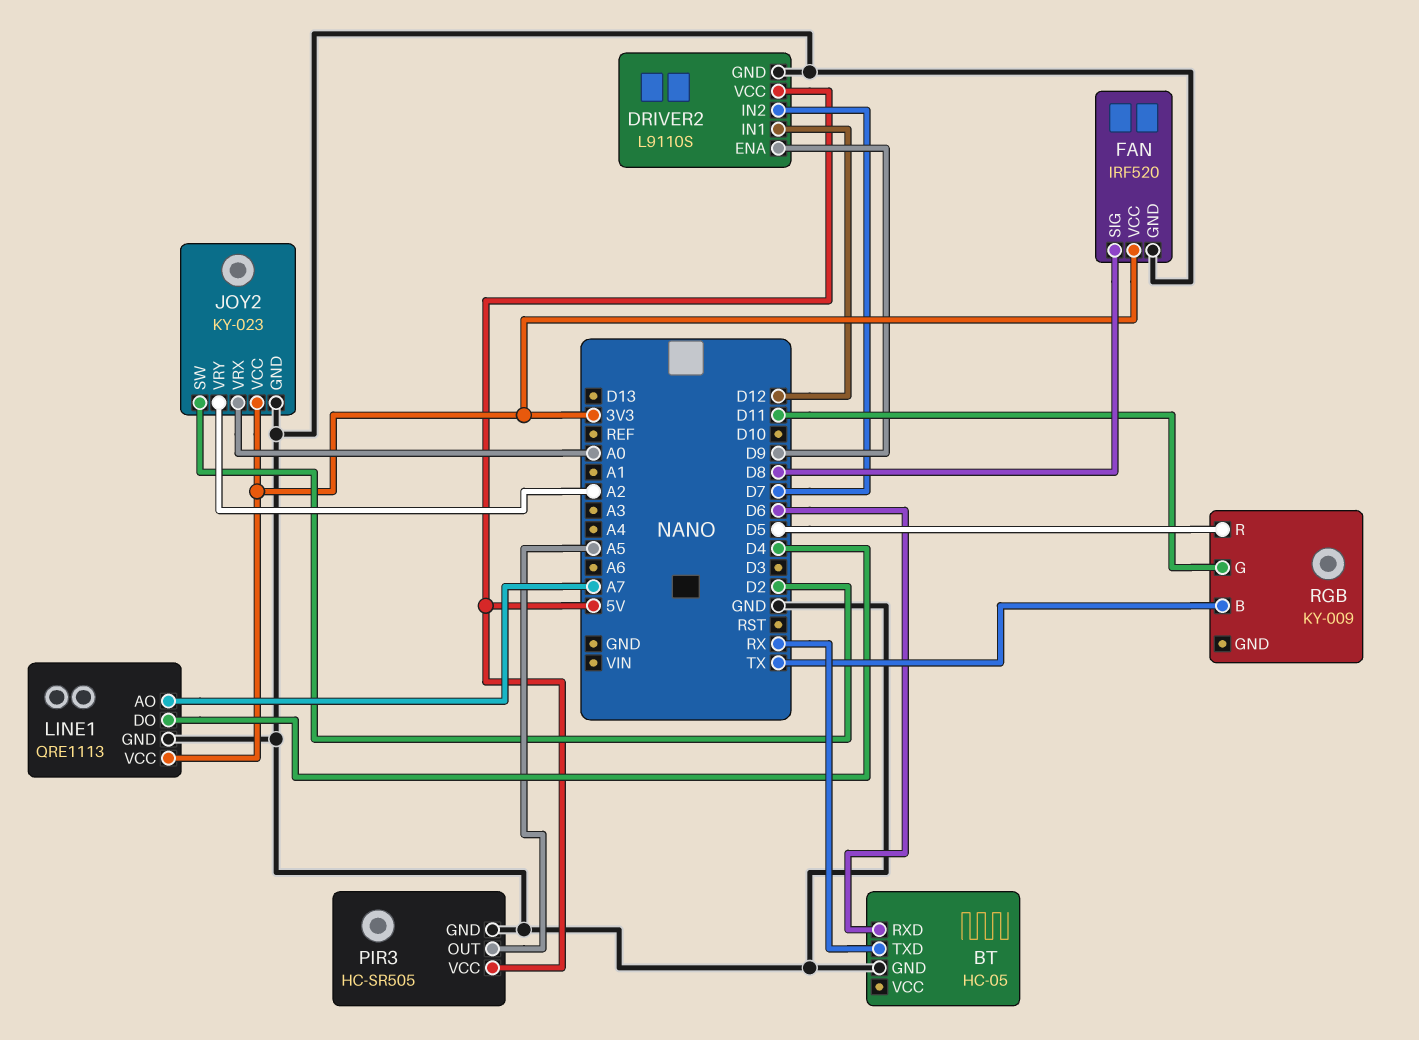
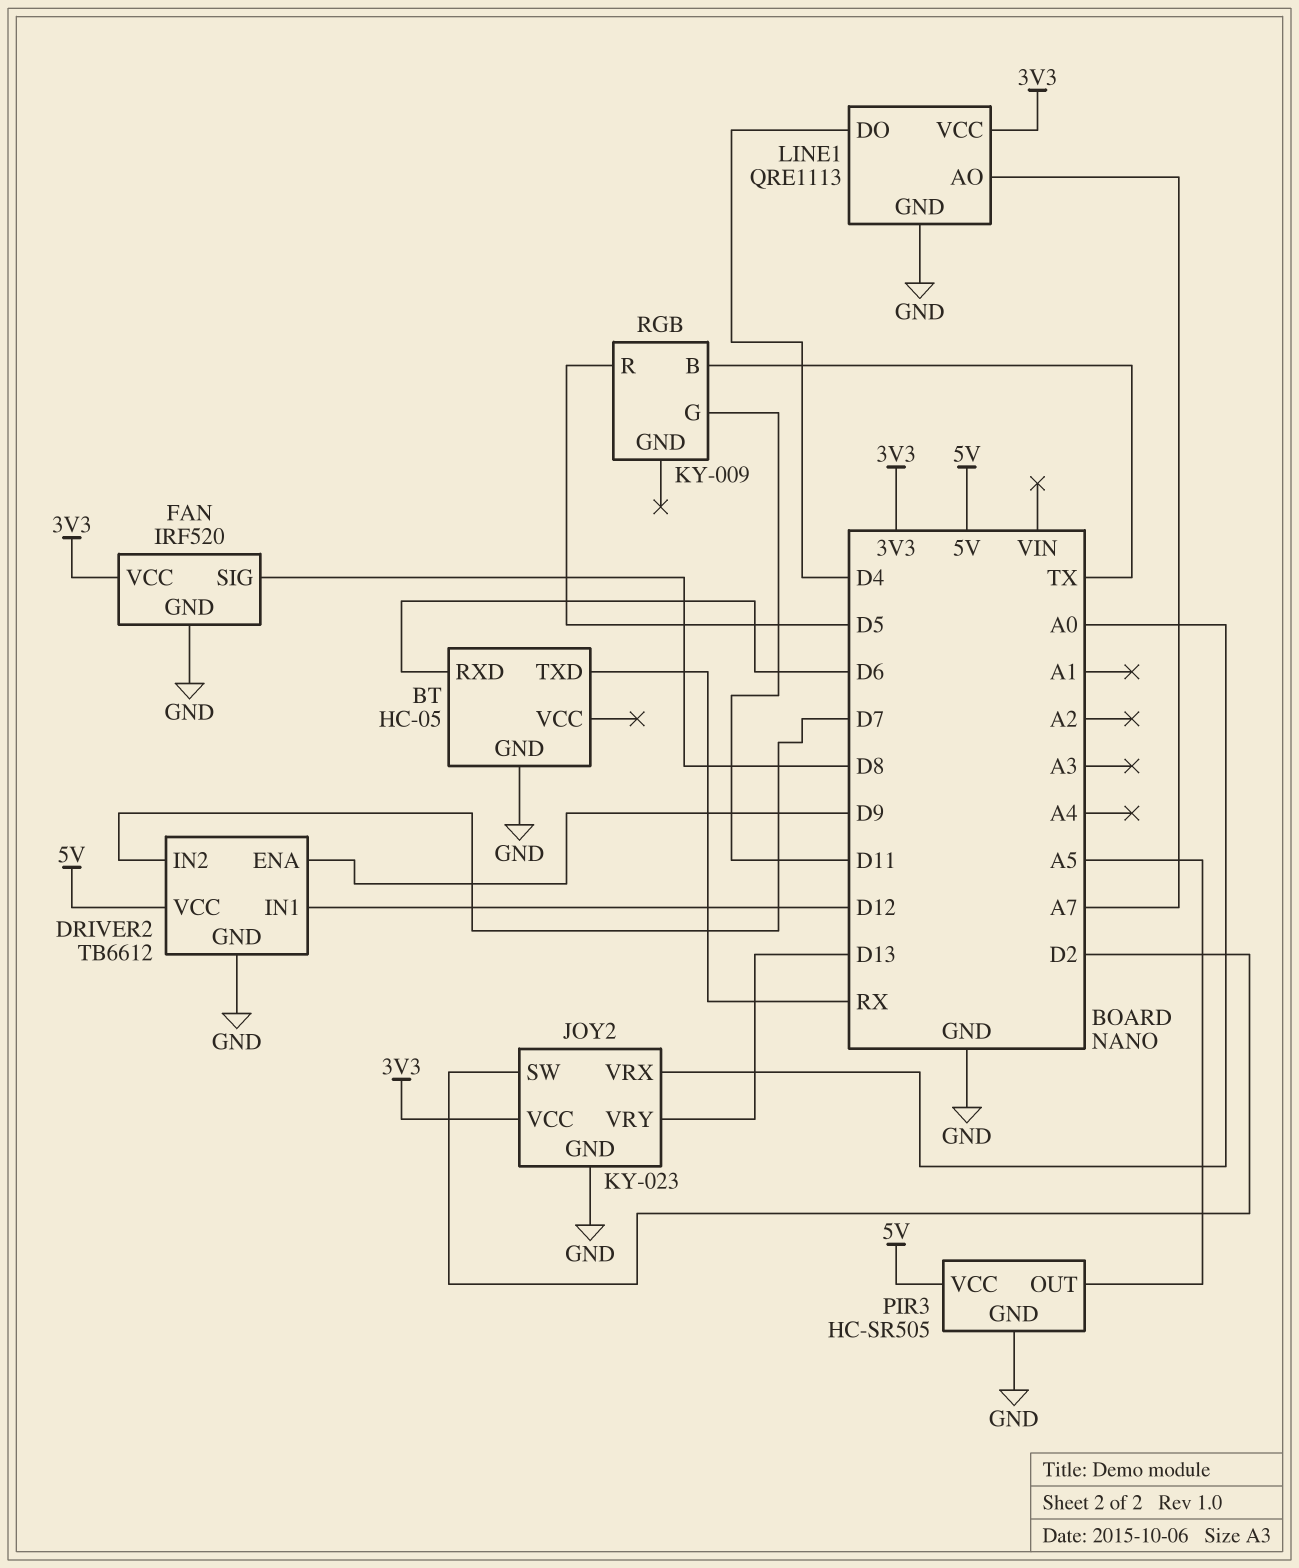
DRIVER2: L9110S -> TB6612
JOY2 pin VRY: A2 -> D13

